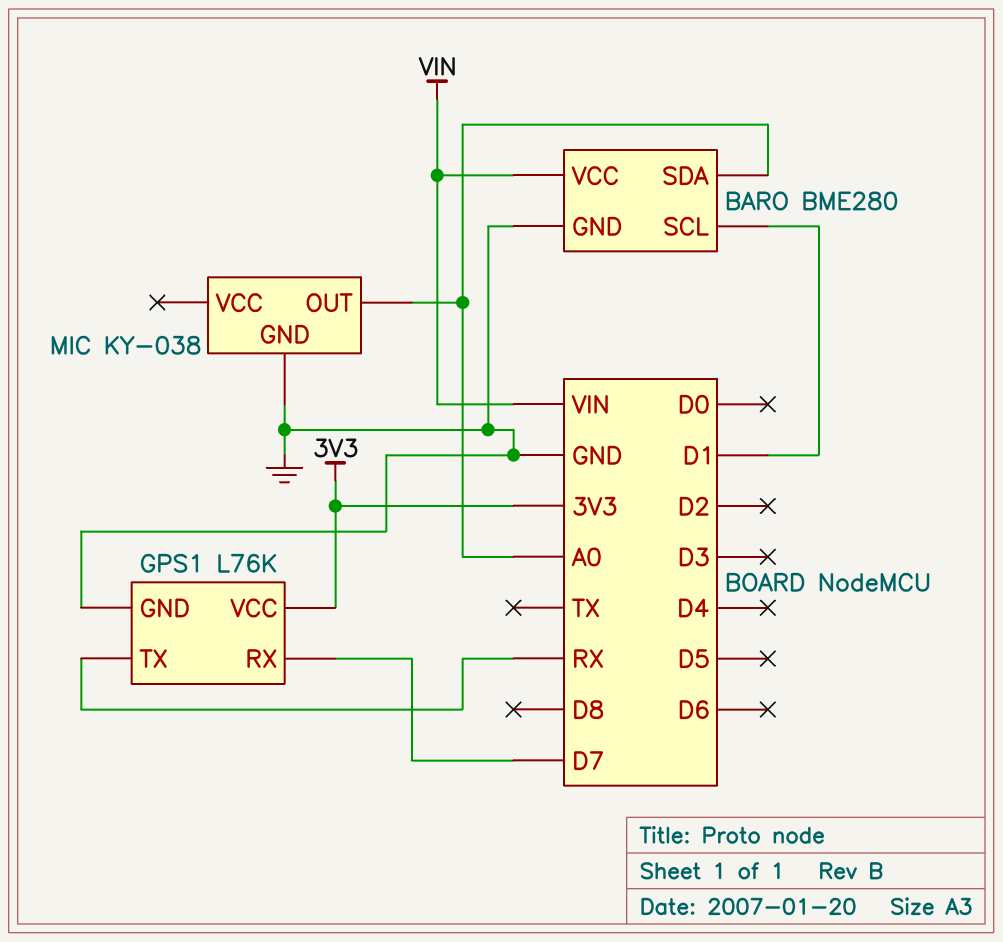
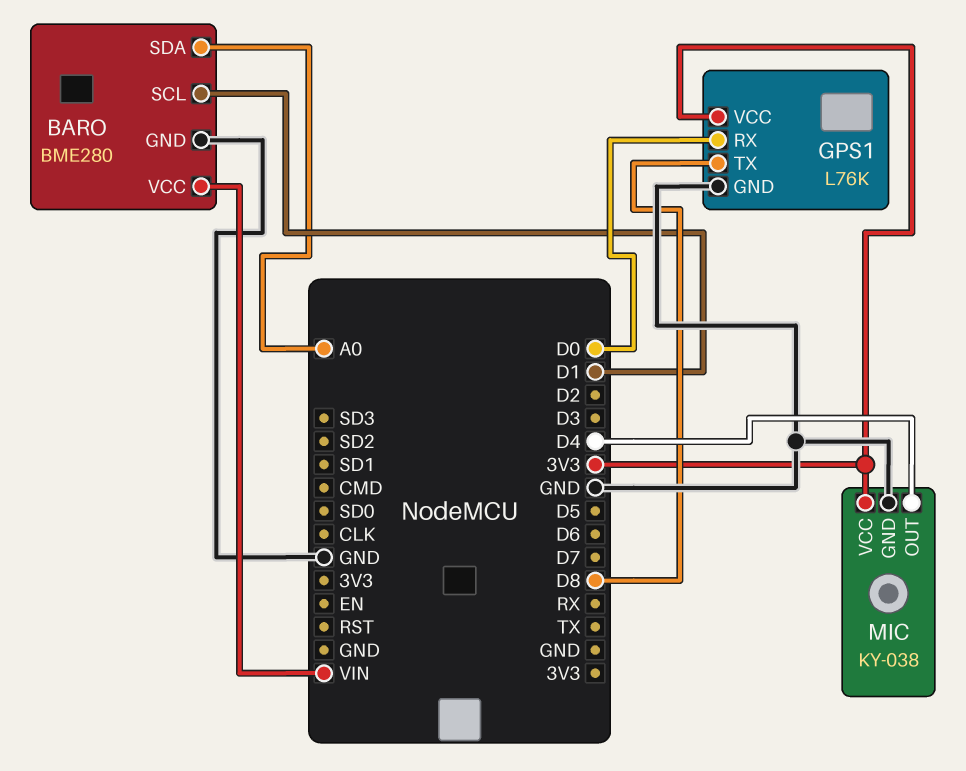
GPS1 pin RX: D7 -> D0
GPS1 pin TX: RX -> D8
MIC pin OUT: A0 -> D4
MIC pin VCC: none -> 3V3

